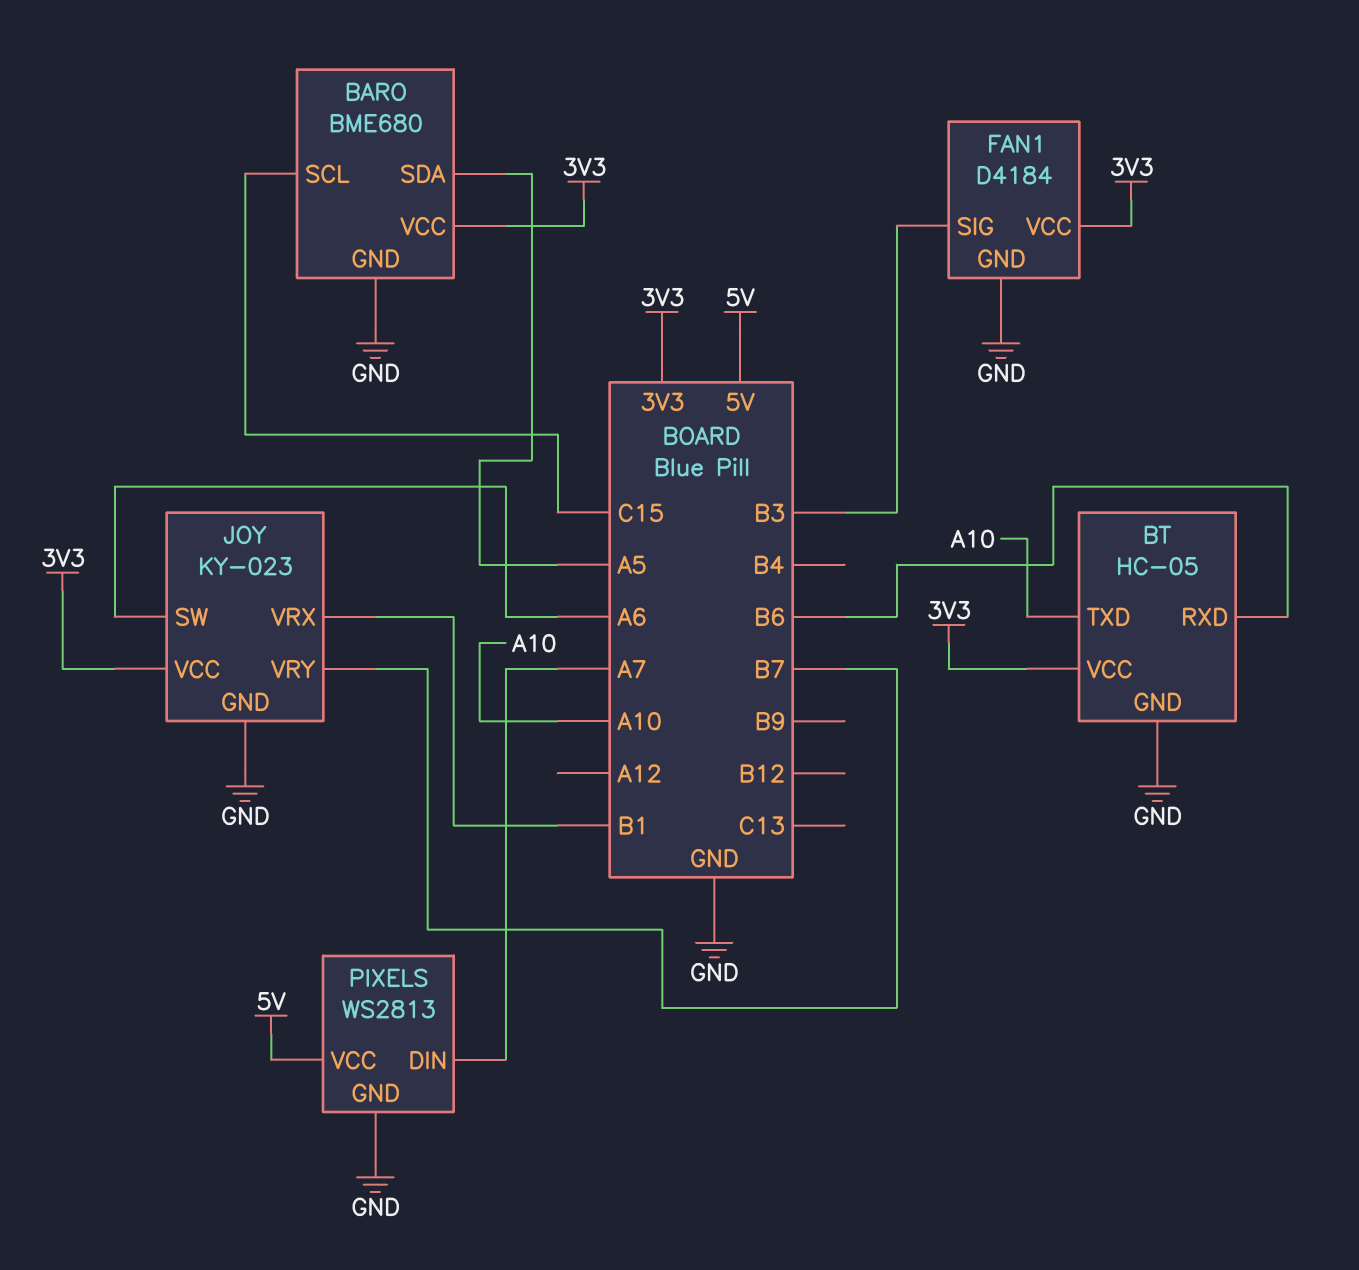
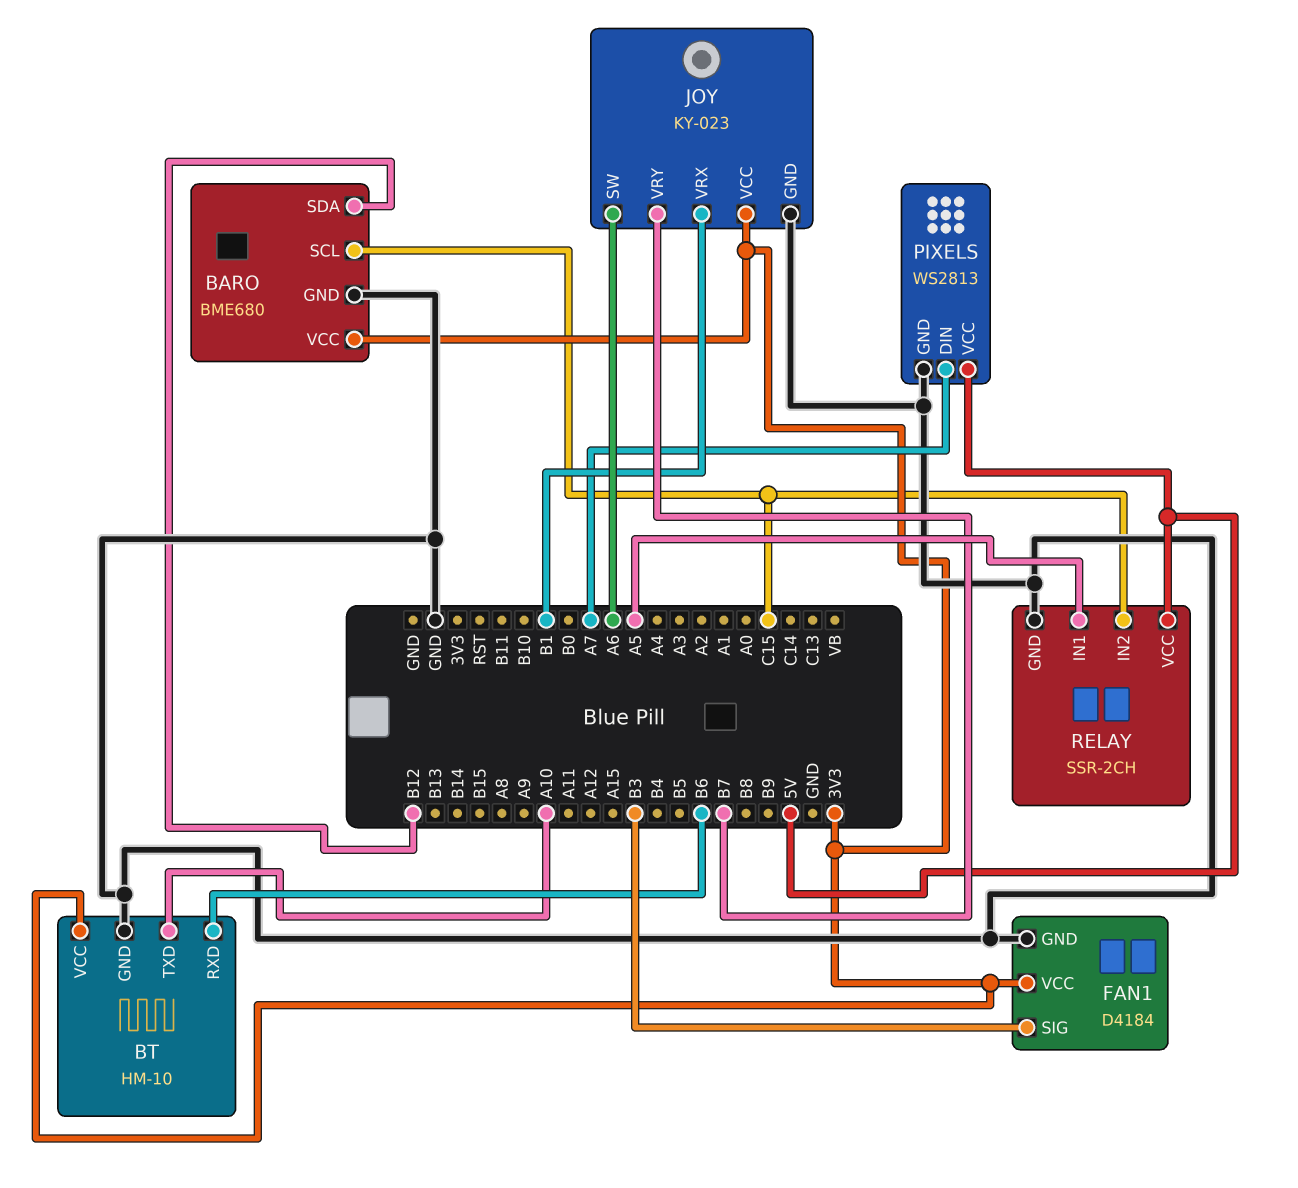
BARO pin SDA: A5 -> B12
BT: HC-05 -> HM-10
RELAY: none -> SSR-2CH
RELAY pin GND: none -> GND
RELAY pin IN1: none -> A5
RELAY pin IN2: none -> C15
RELAY pin VCC: none -> 5V

